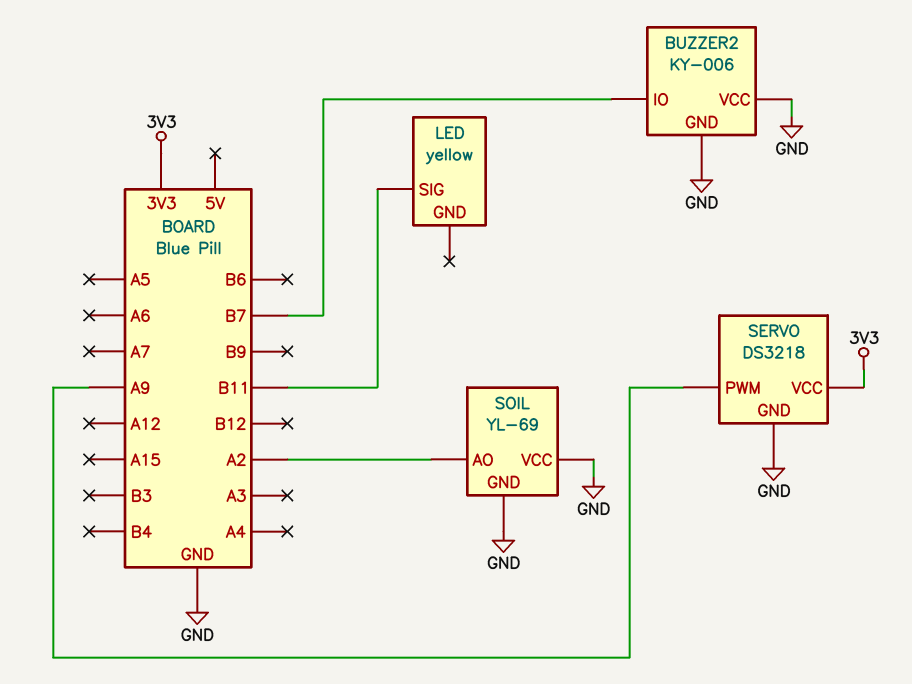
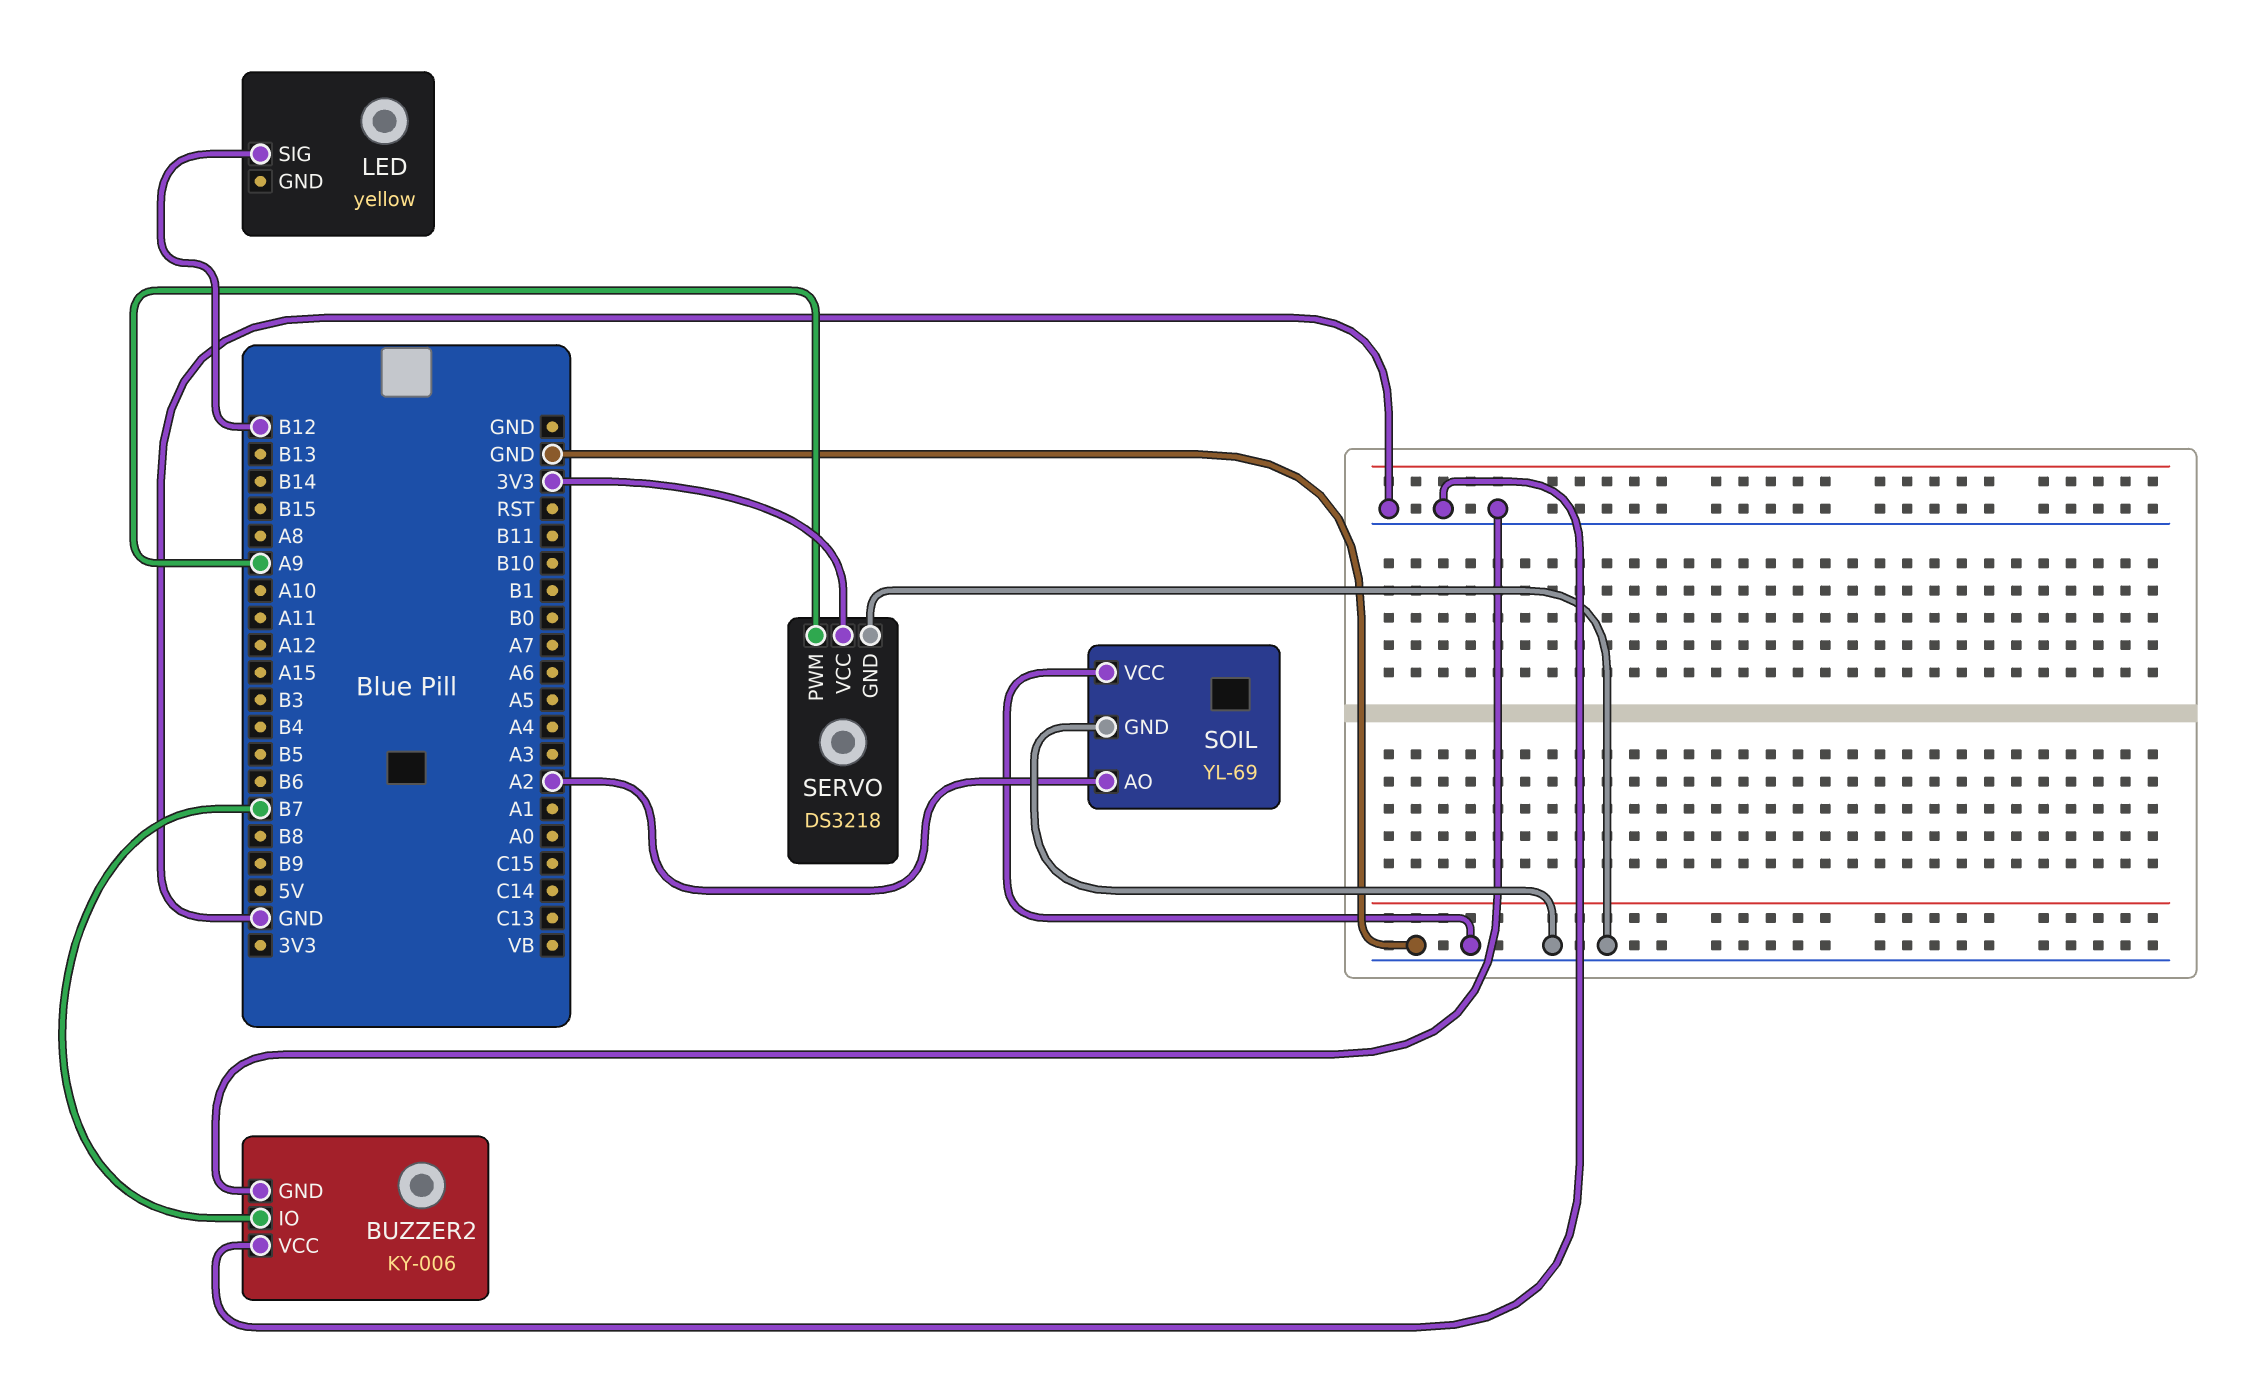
LED pin SIG: B11 -> B12

